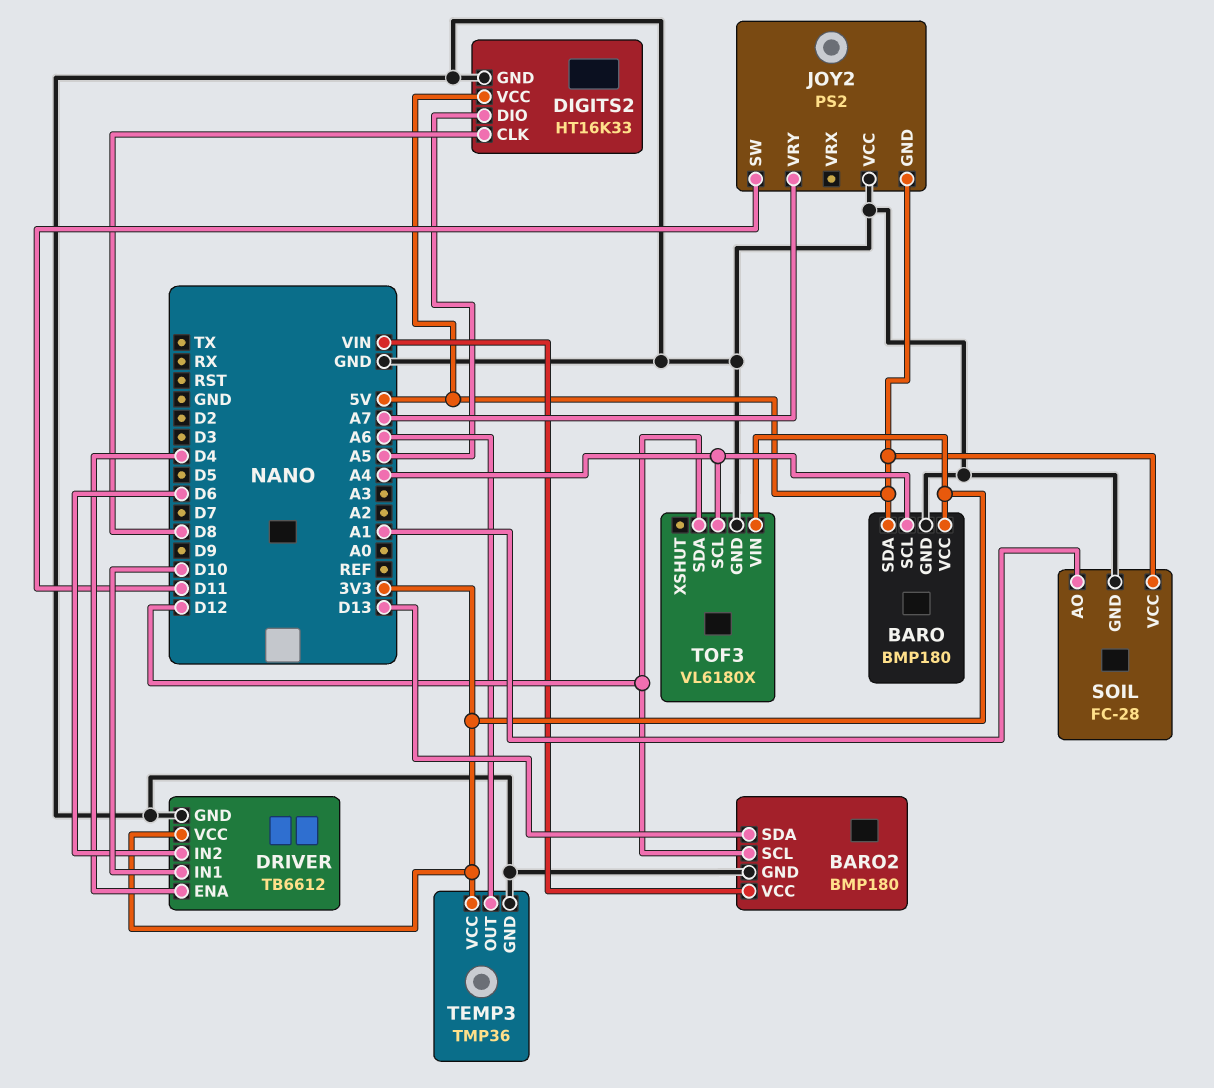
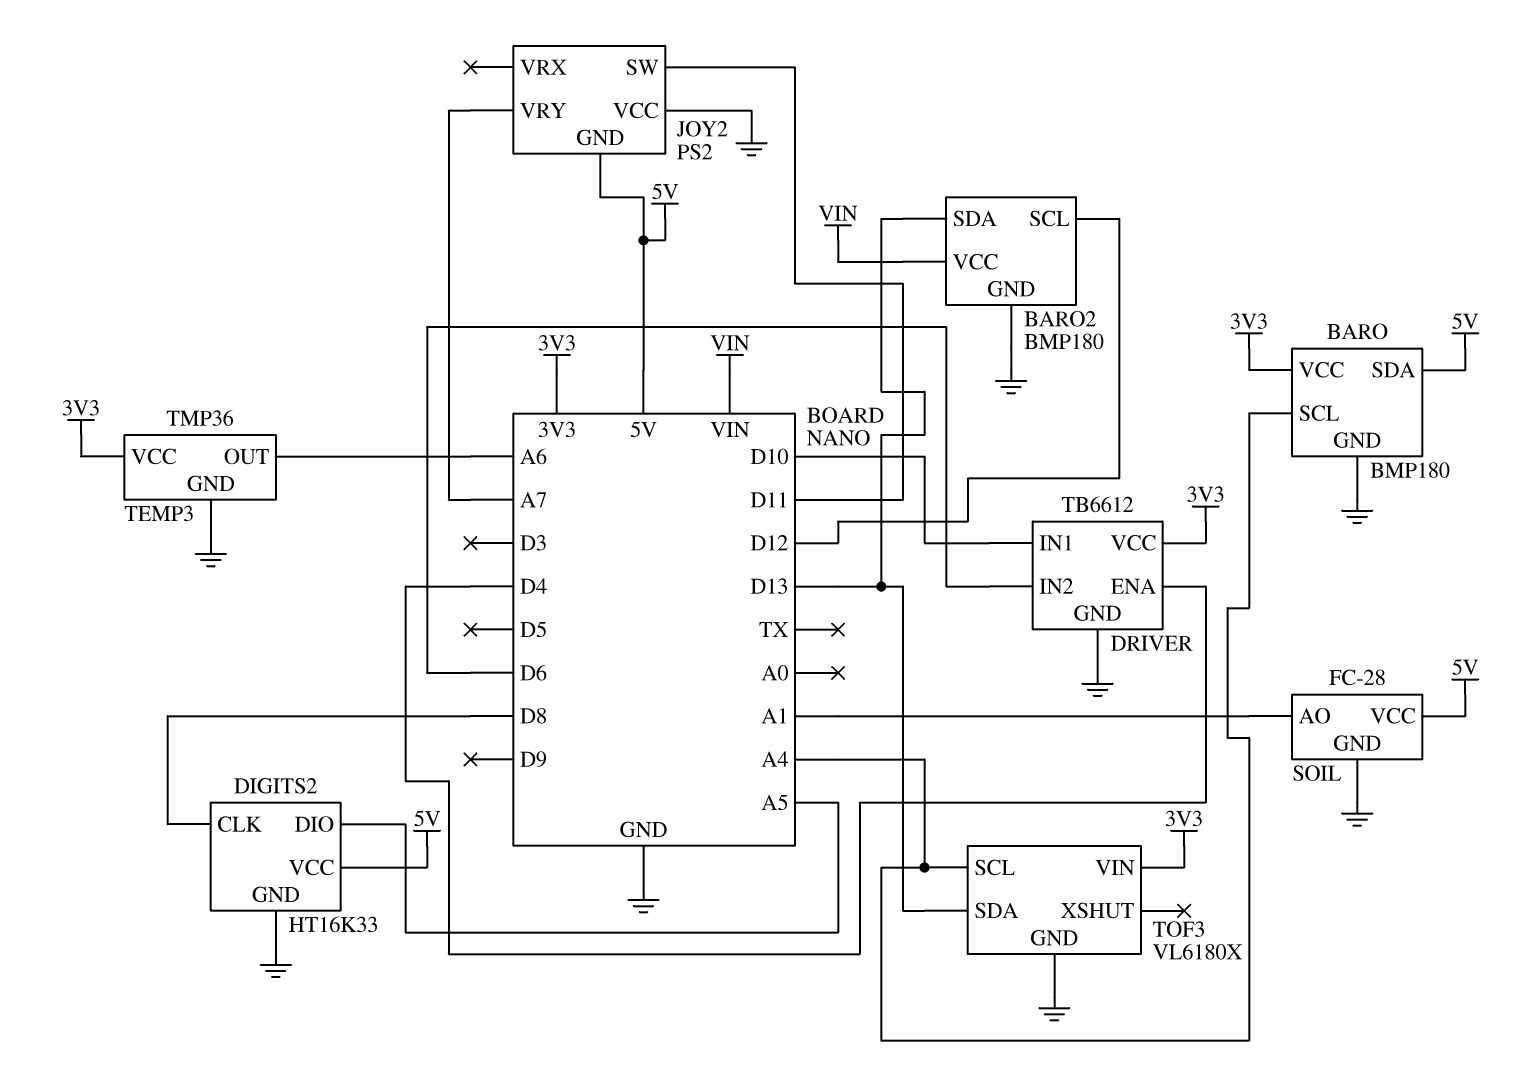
TOF3 pin SDA: D12 -> D13

